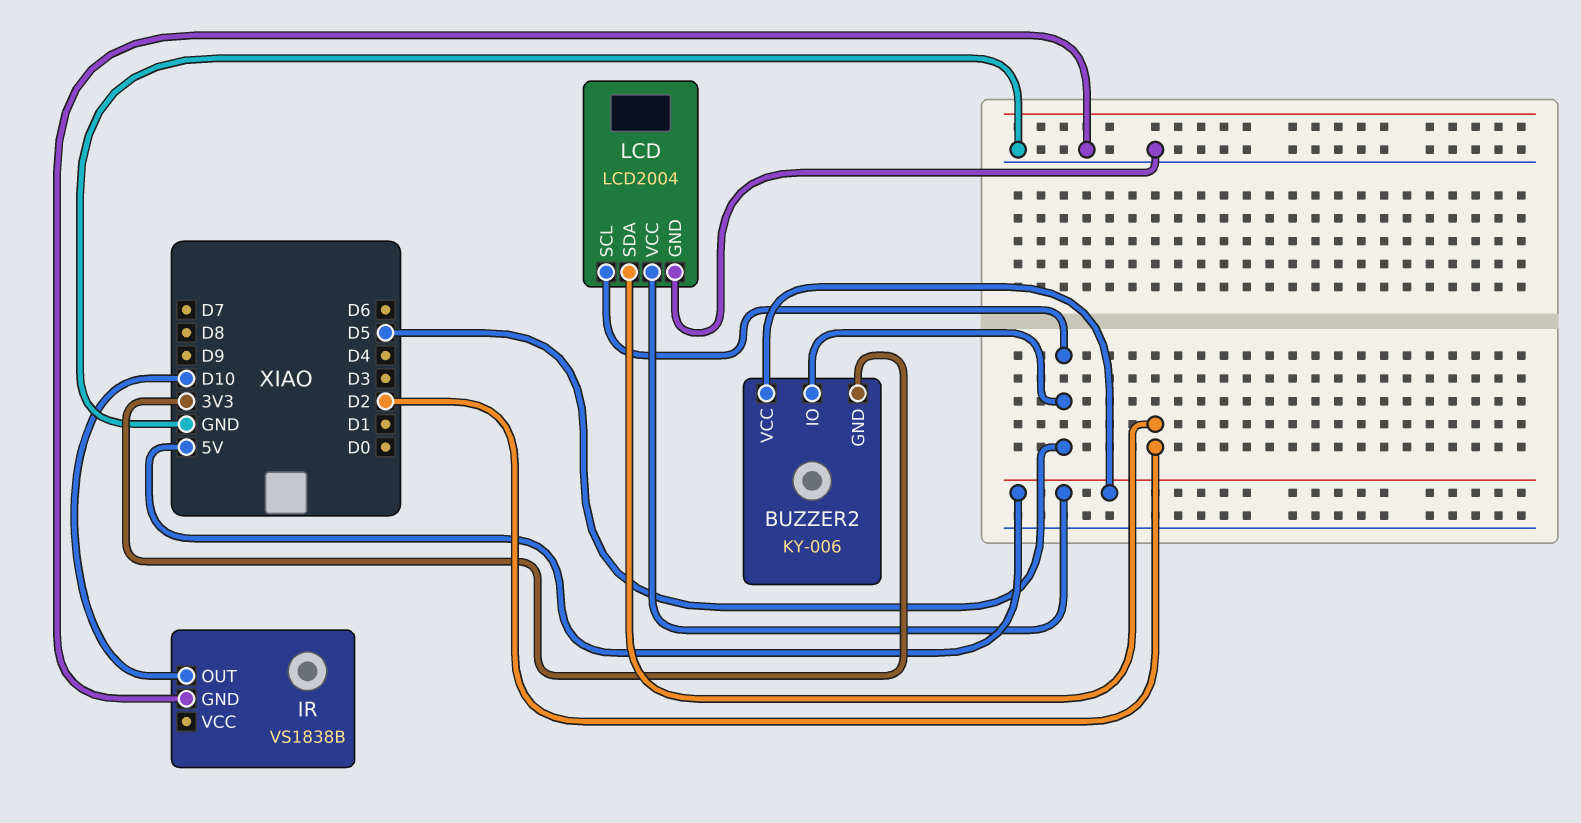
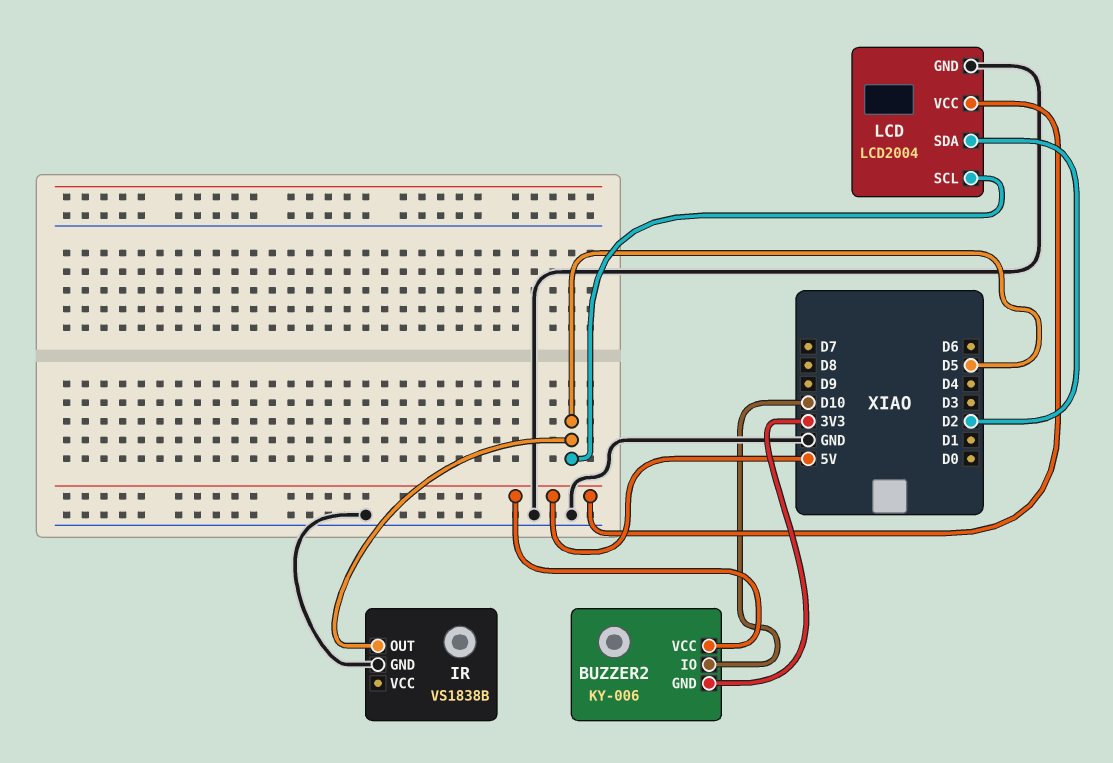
BUZZER2 pin IO: D5 -> D10
IR pin OUT: D10 -> D5

